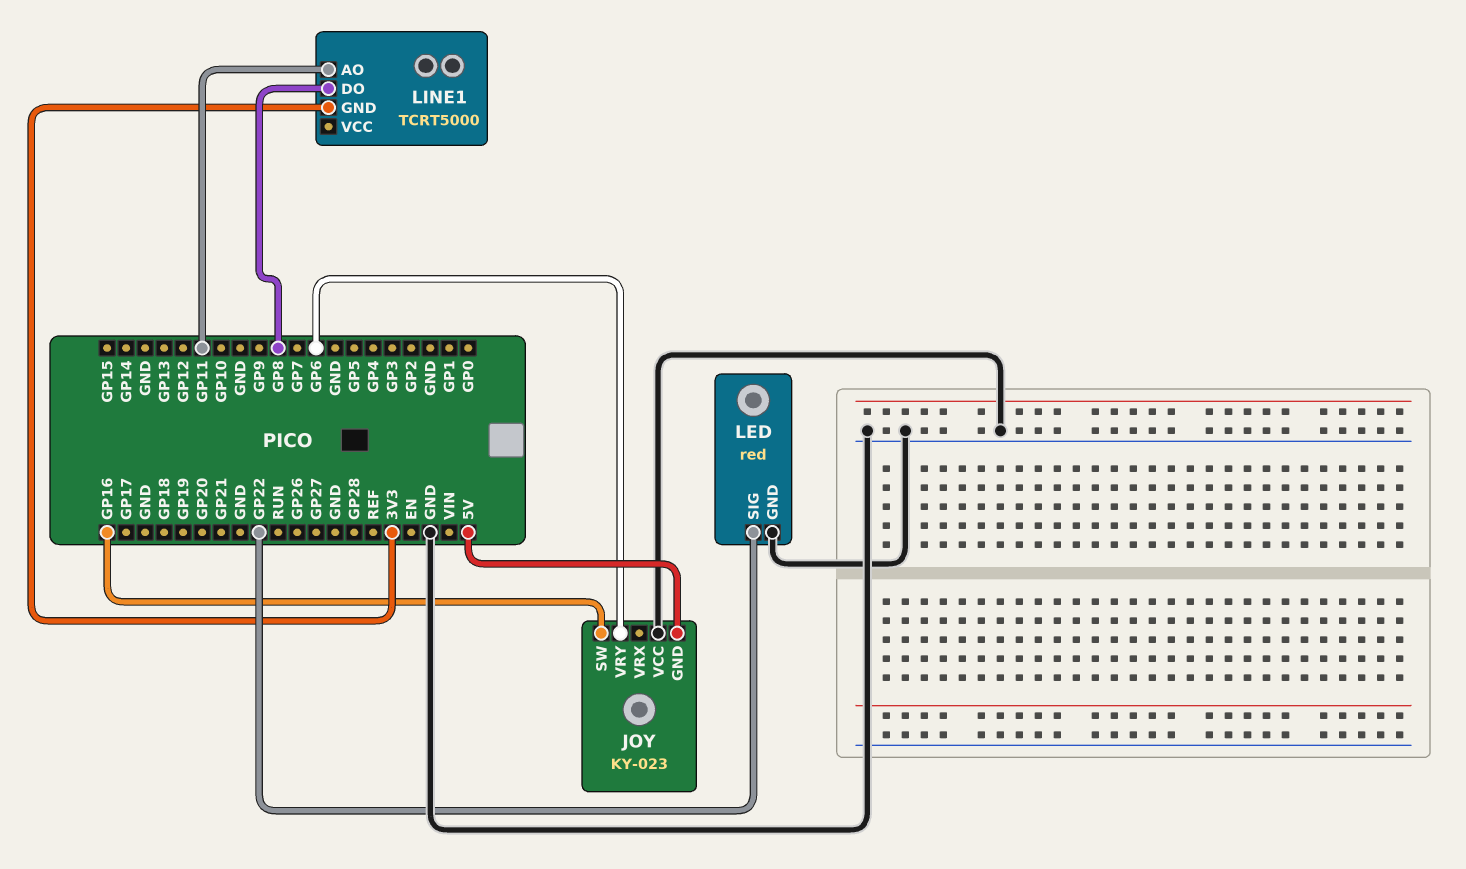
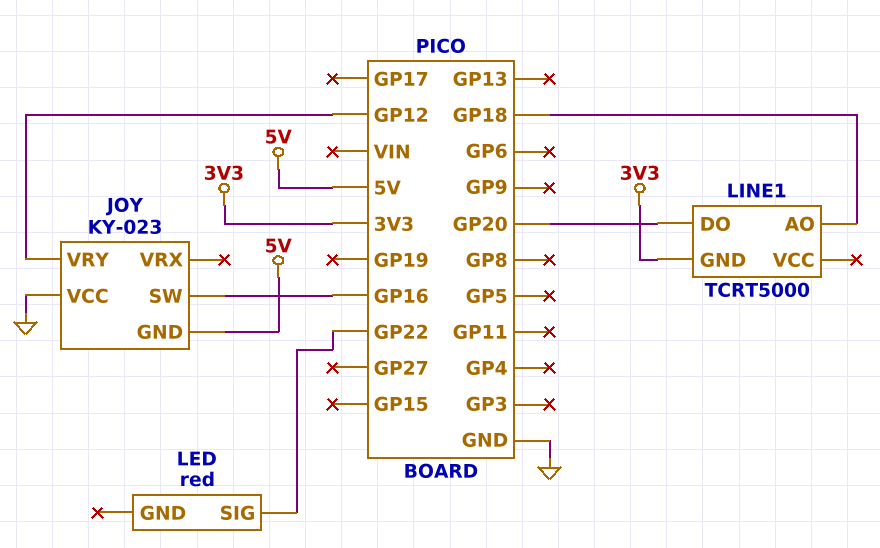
JOY pin VRY: GP6 -> GP12
LED pin GND: GND -> none
LINE1 pin AO: GP11 -> GP18
LINE1 pin DO: GP8 -> GP20

